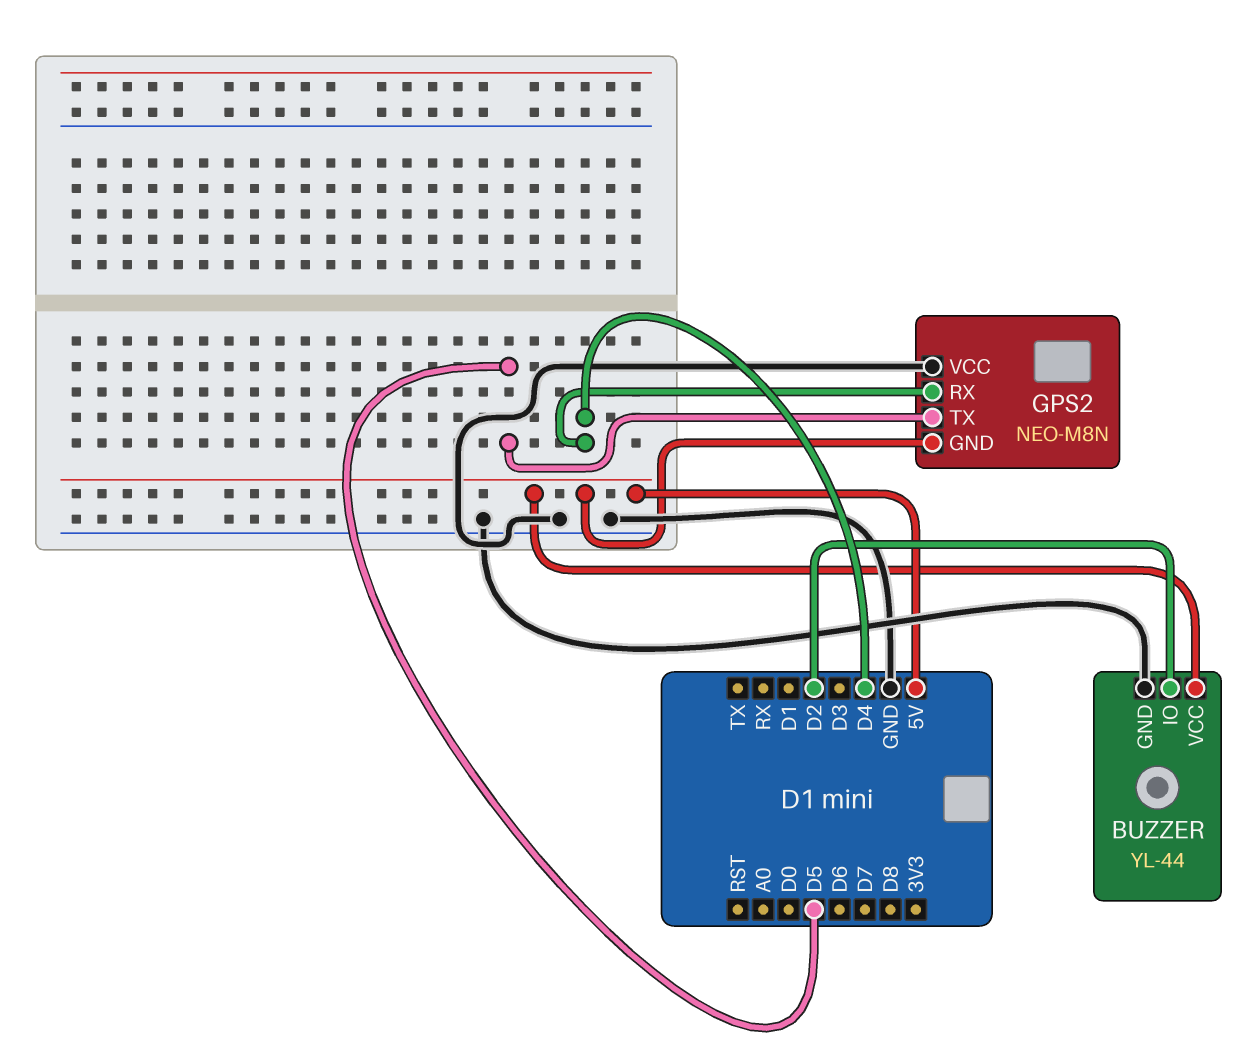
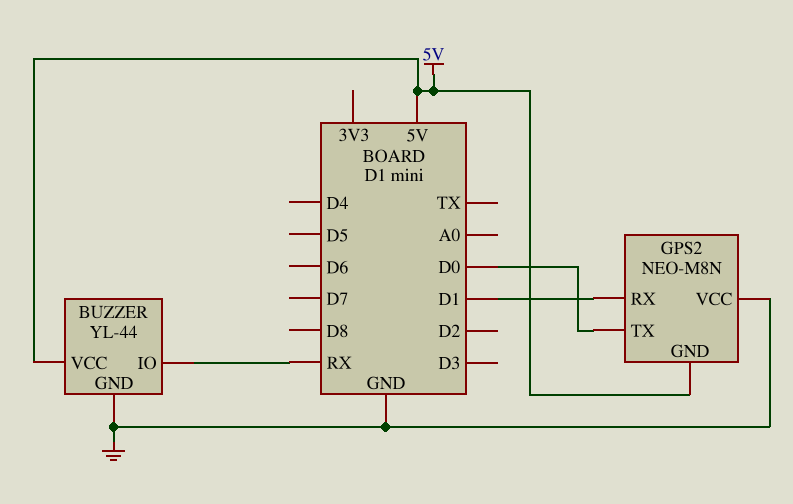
BUZZER pin IO: D2 -> RX
GPS2 pin RX: D4 -> D1
GPS2 pin TX: D5 -> D0

